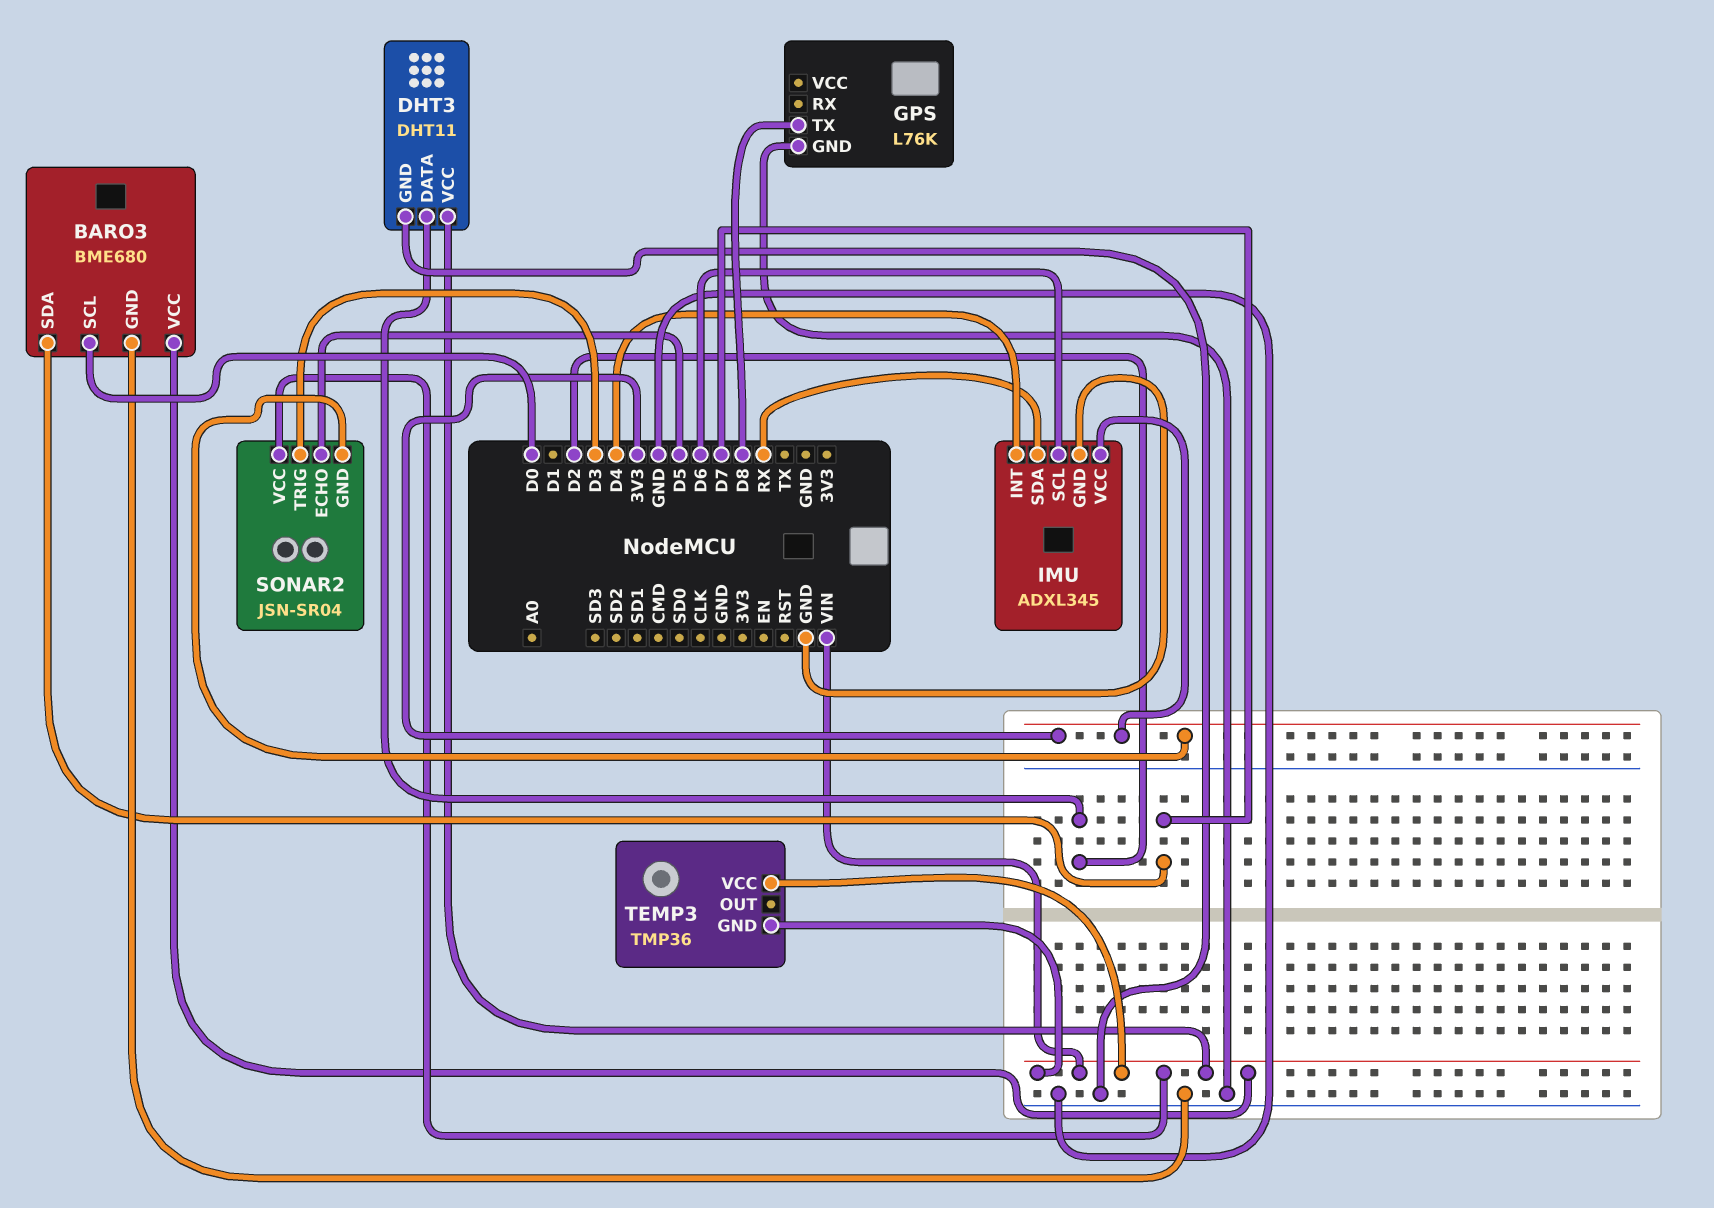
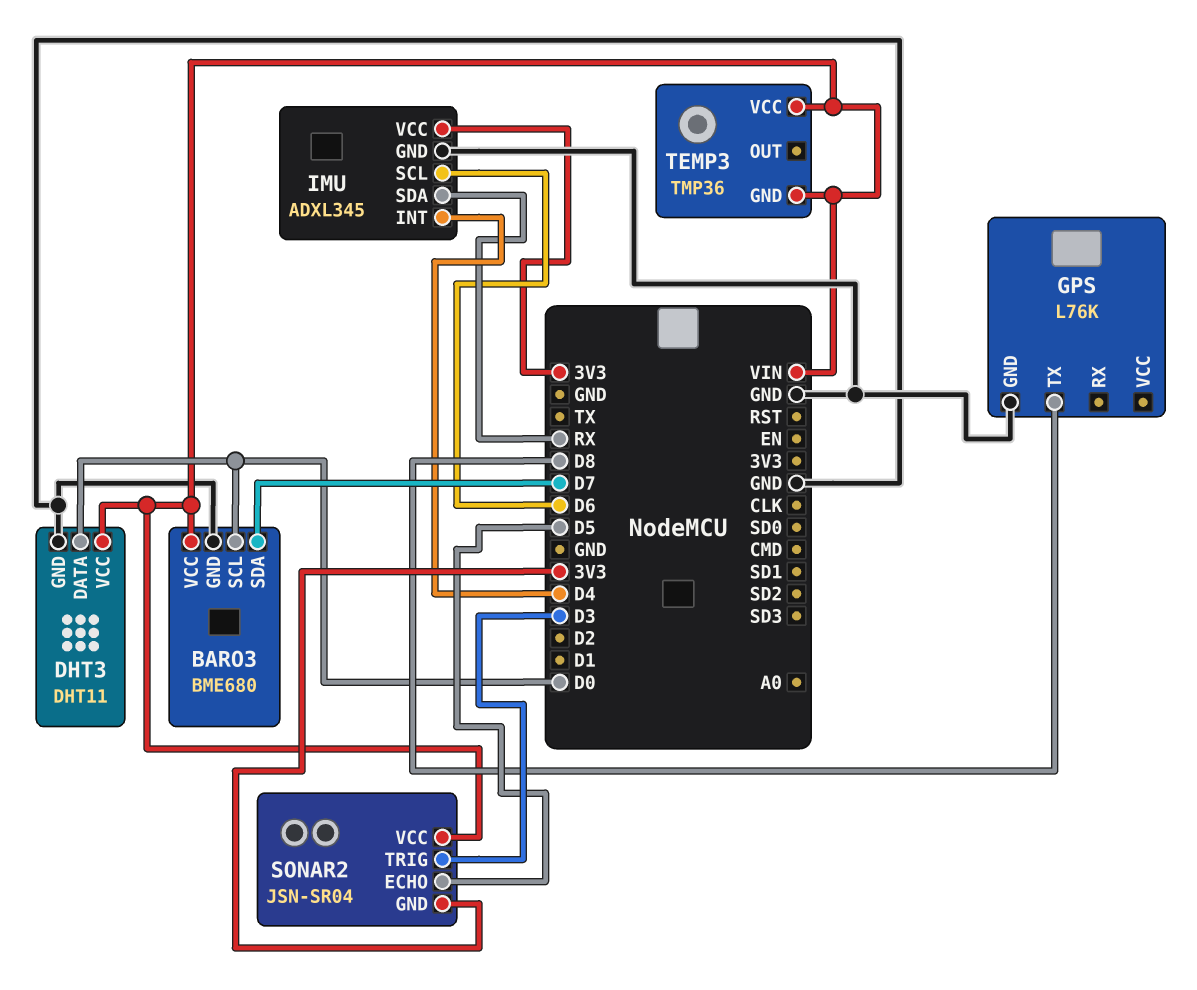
DHT3 pin DATA: D2 -> D0

